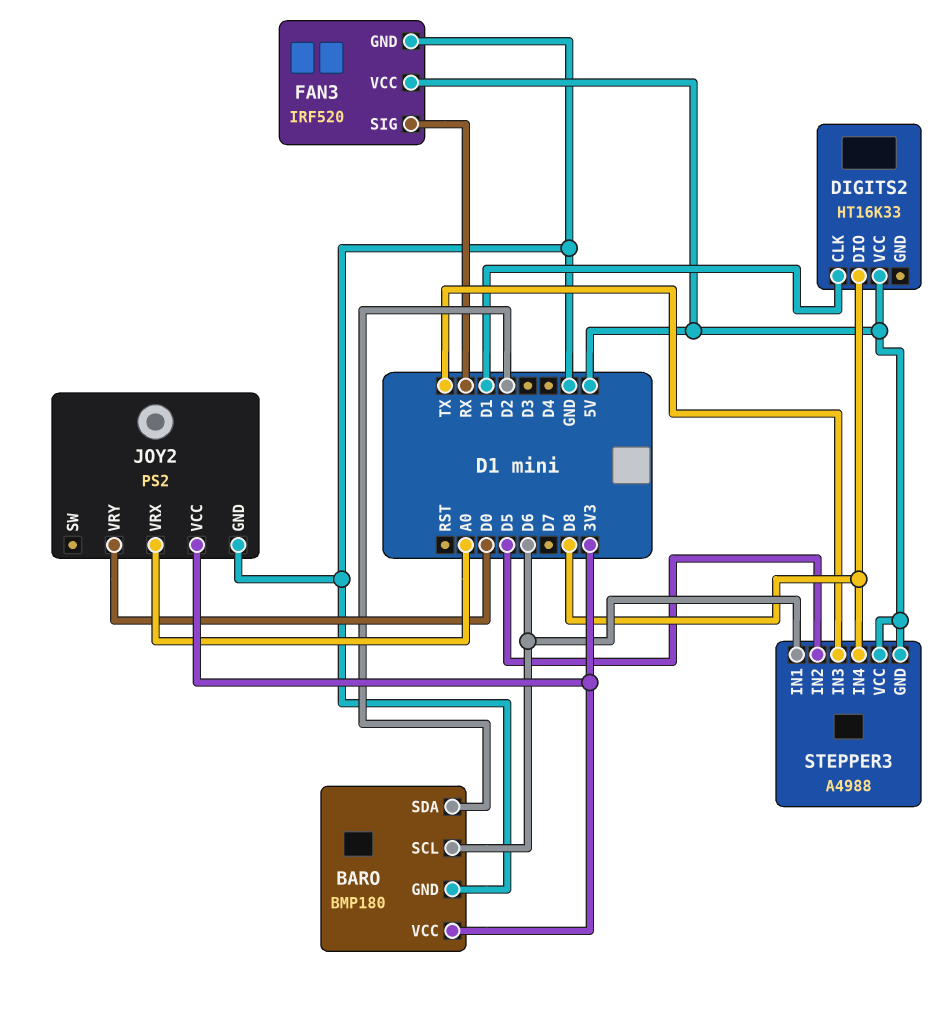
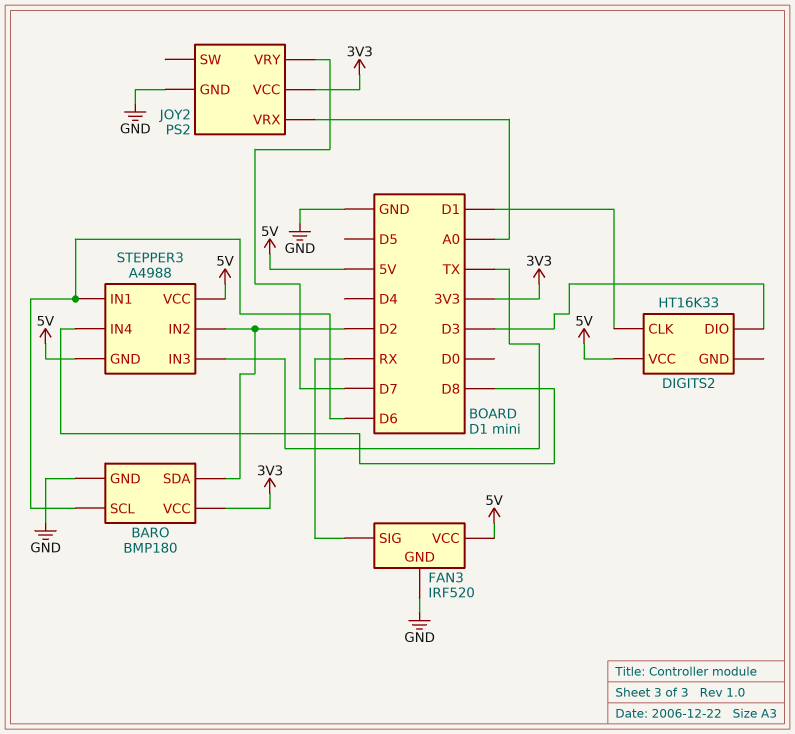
DIGITS2 pin DIO: D8 -> D3
JOY2 pin VRY: D0 -> D7
STEPPER3 pin IN2: D5 -> D2

